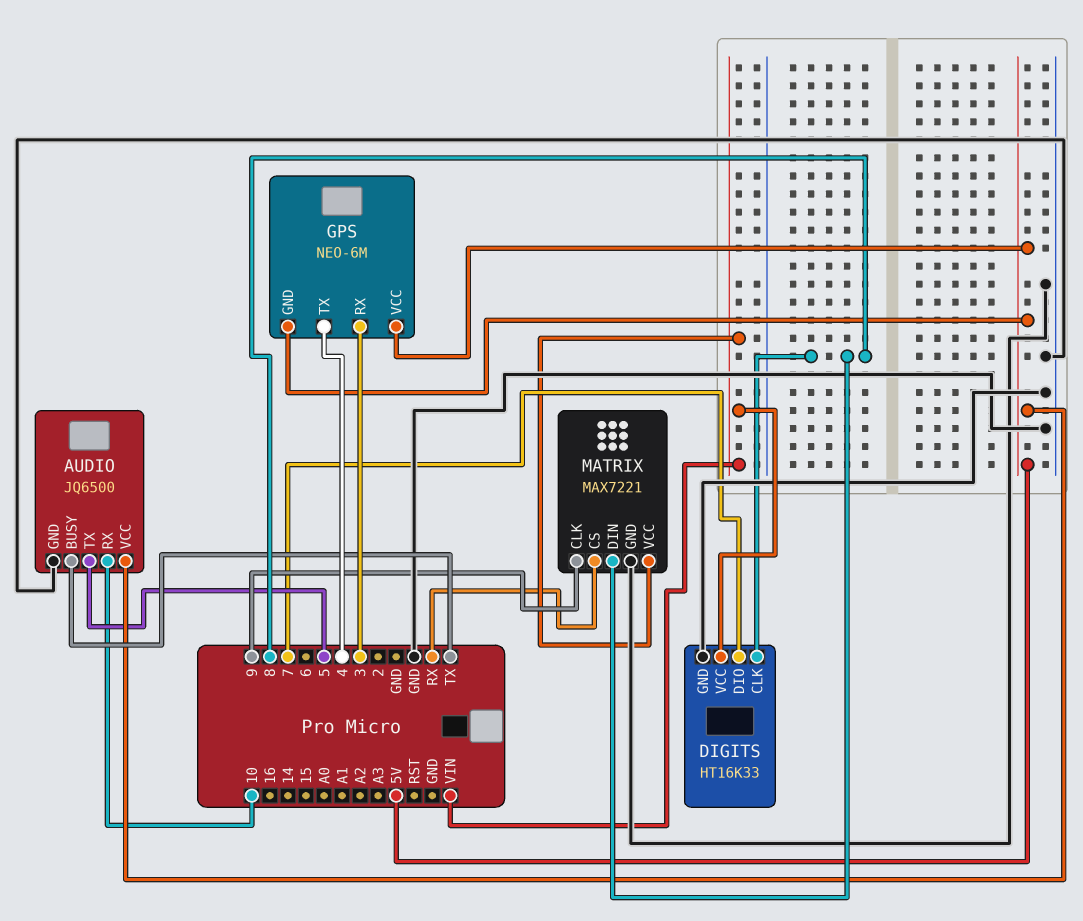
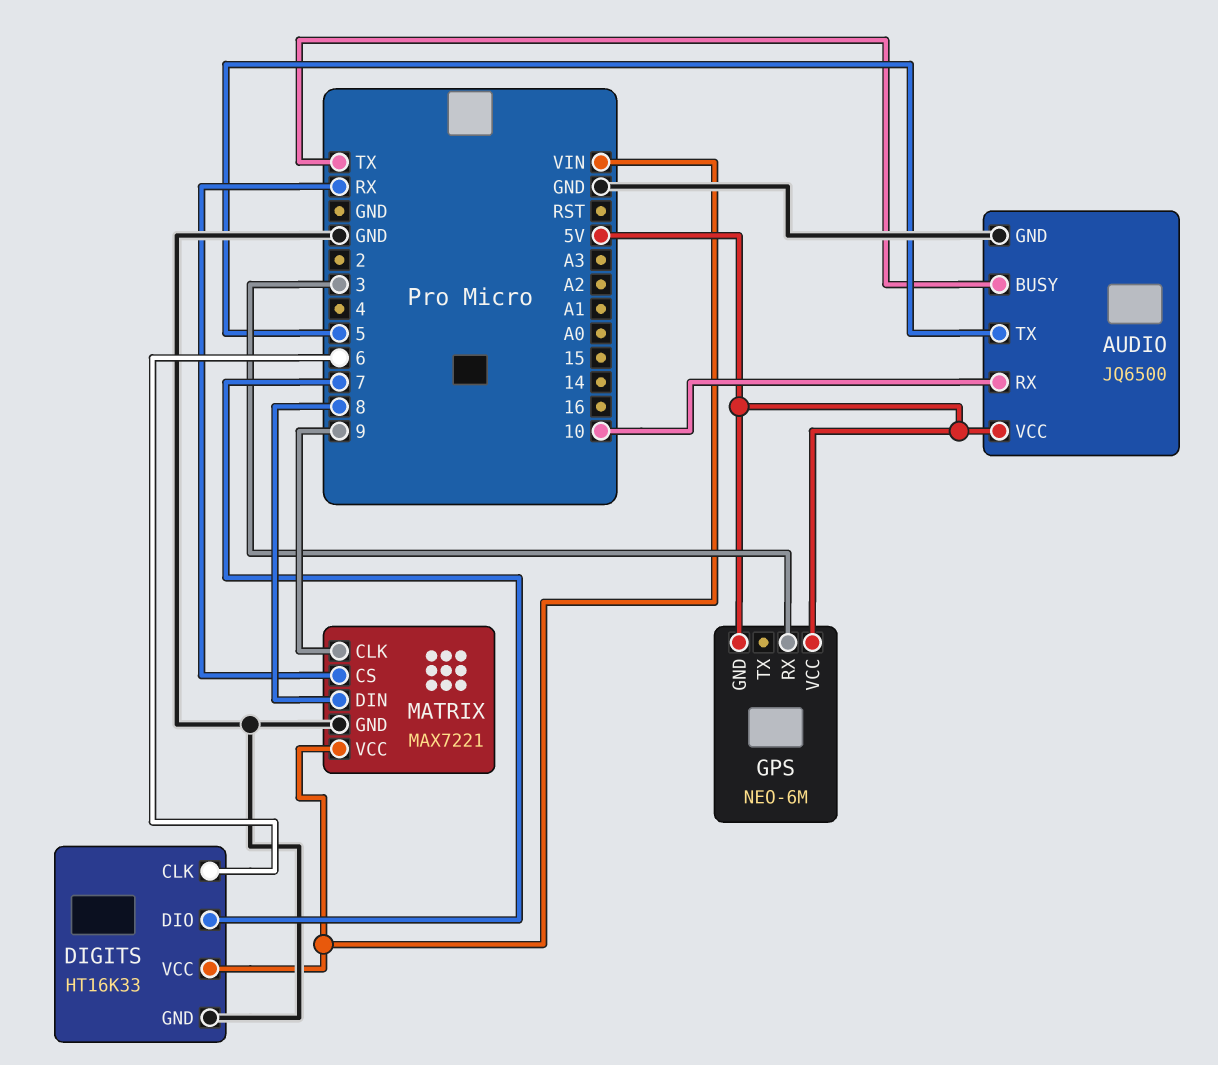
DIGITS pin CLK: 8 -> 6
GPS pin TX: 4 -> none

